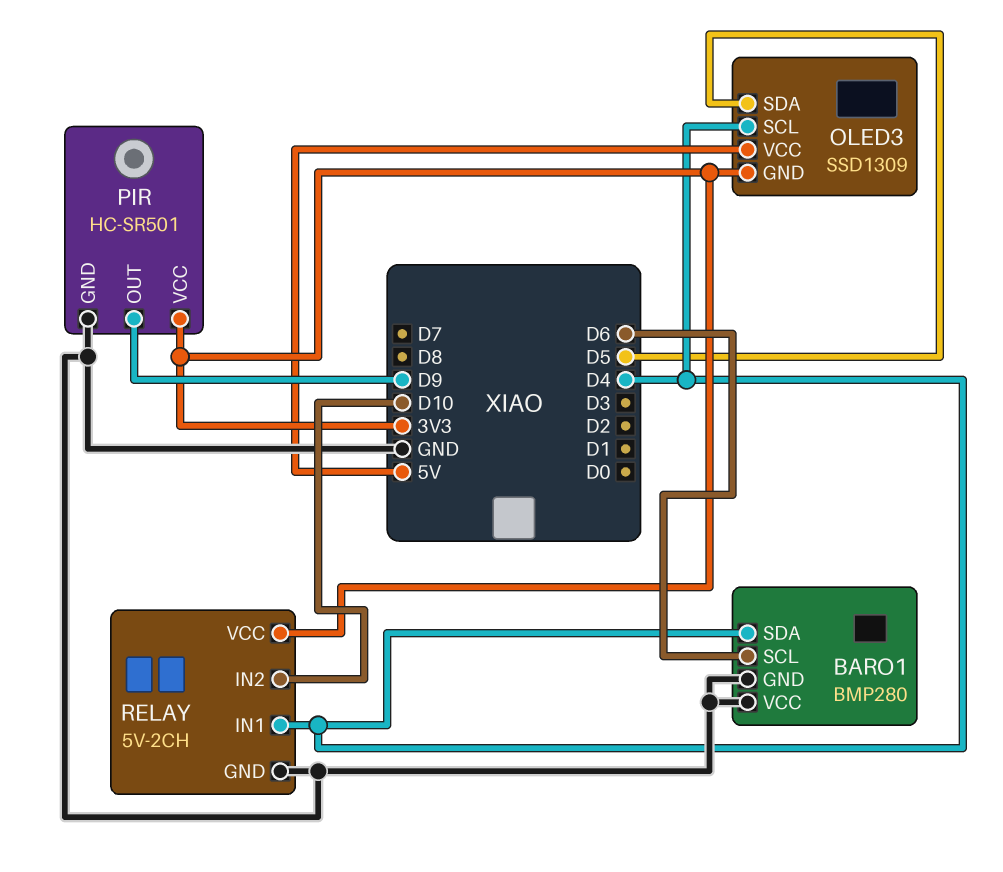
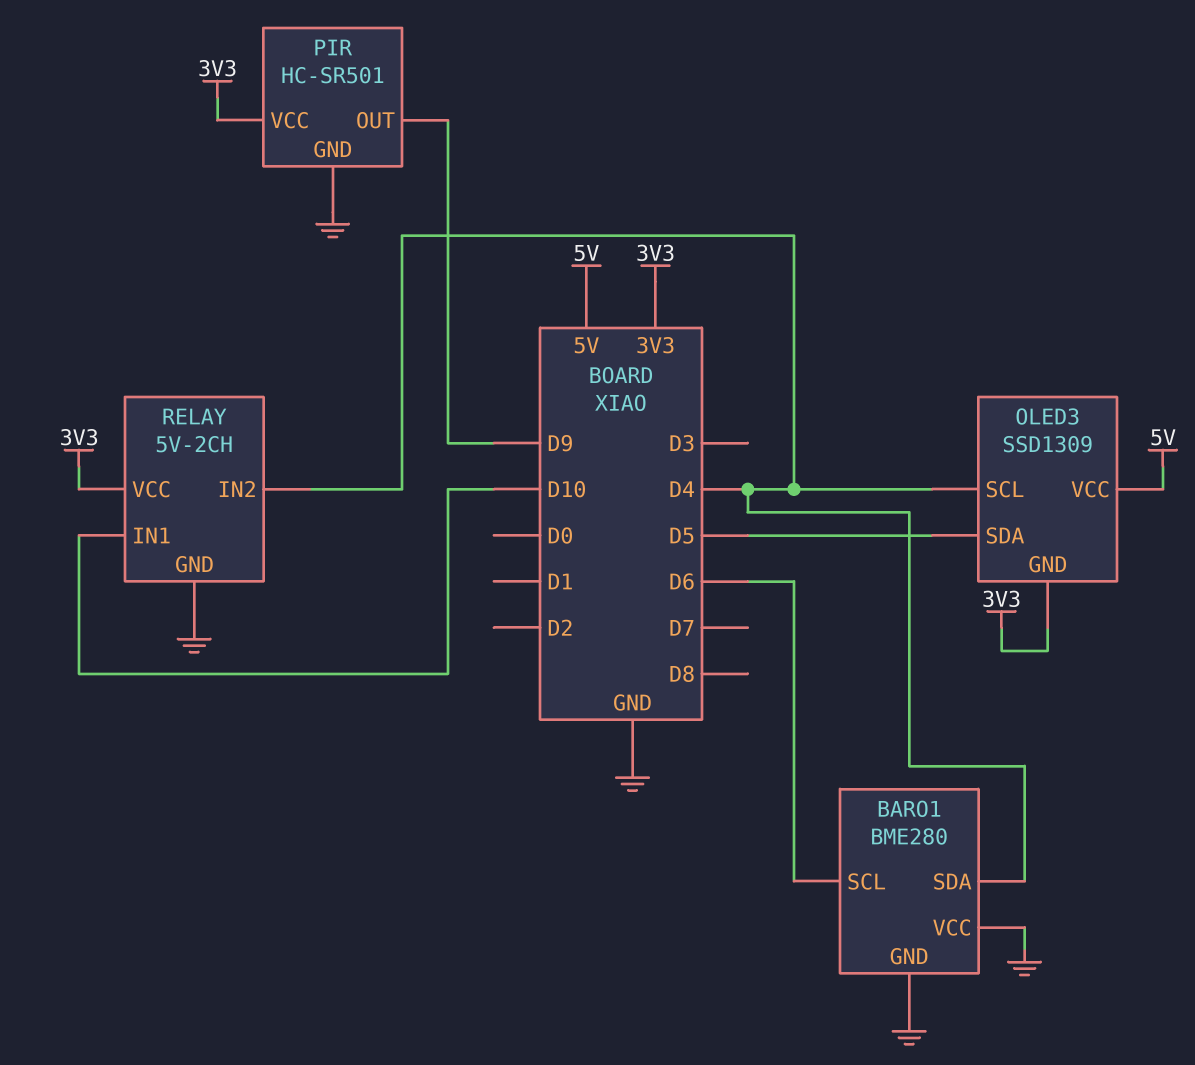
BARO1: BMP280 -> BME280
RELAY pin IN1: D4 -> D10
RELAY pin IN2: D10 -> D4

